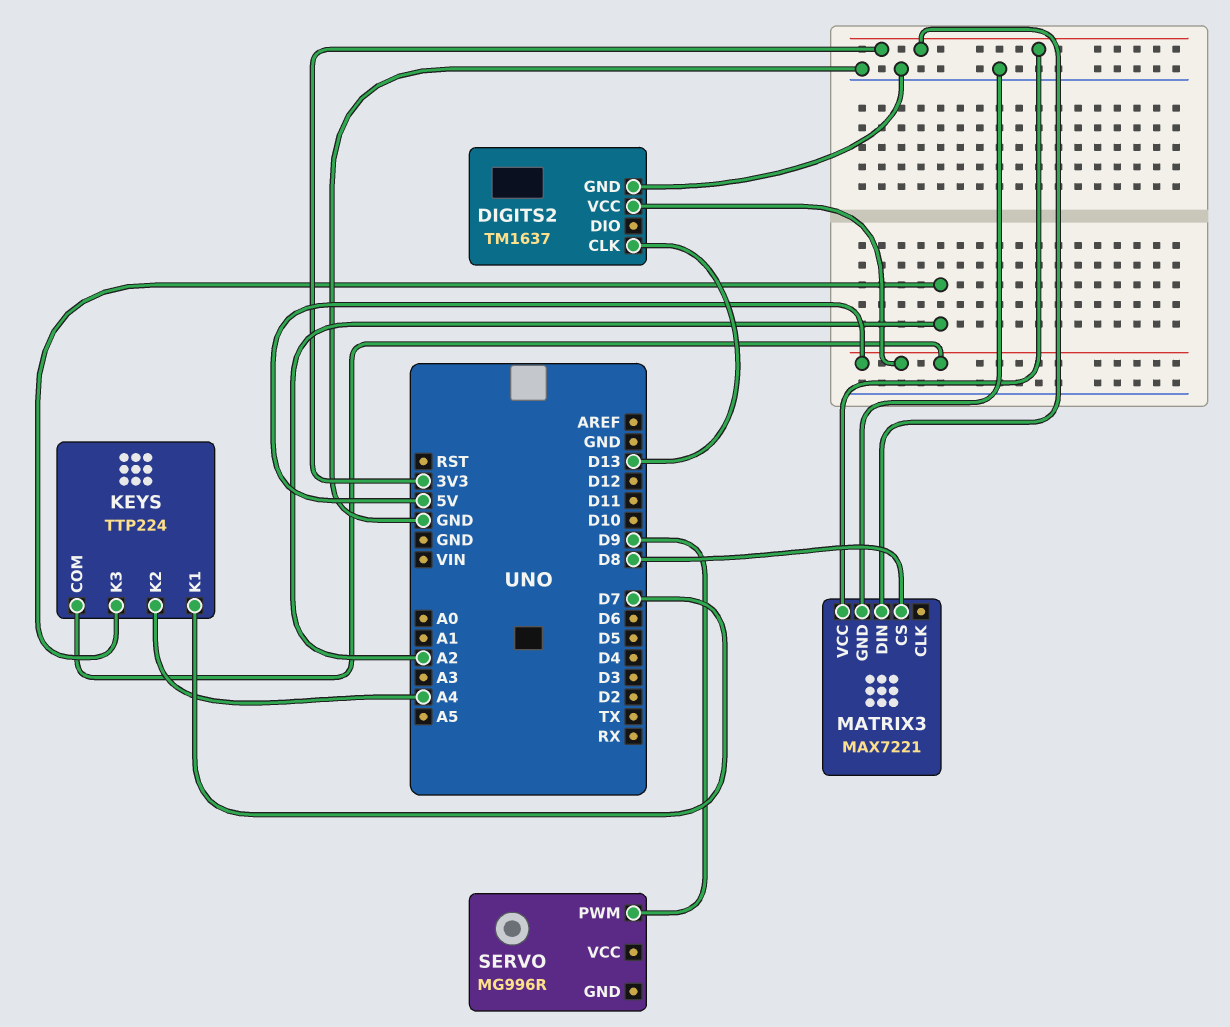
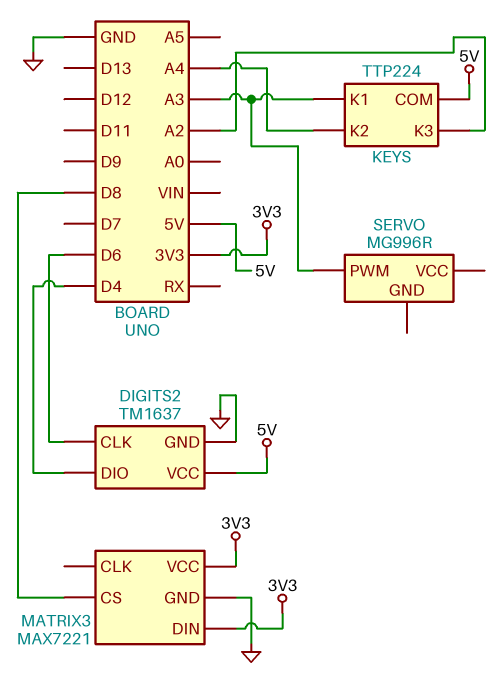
DIGITS2 pin CLK: D13 -> D6
DIGITS2 pin DIO: none -> D4
KEYS pin K1: D7 -> A3
SERVO pin PWM: D9 -> A3

